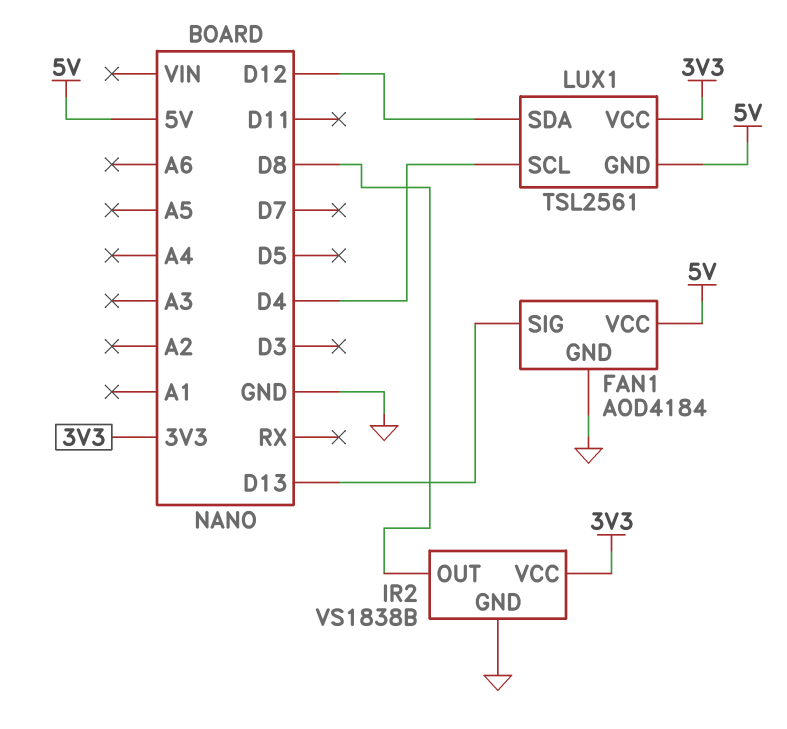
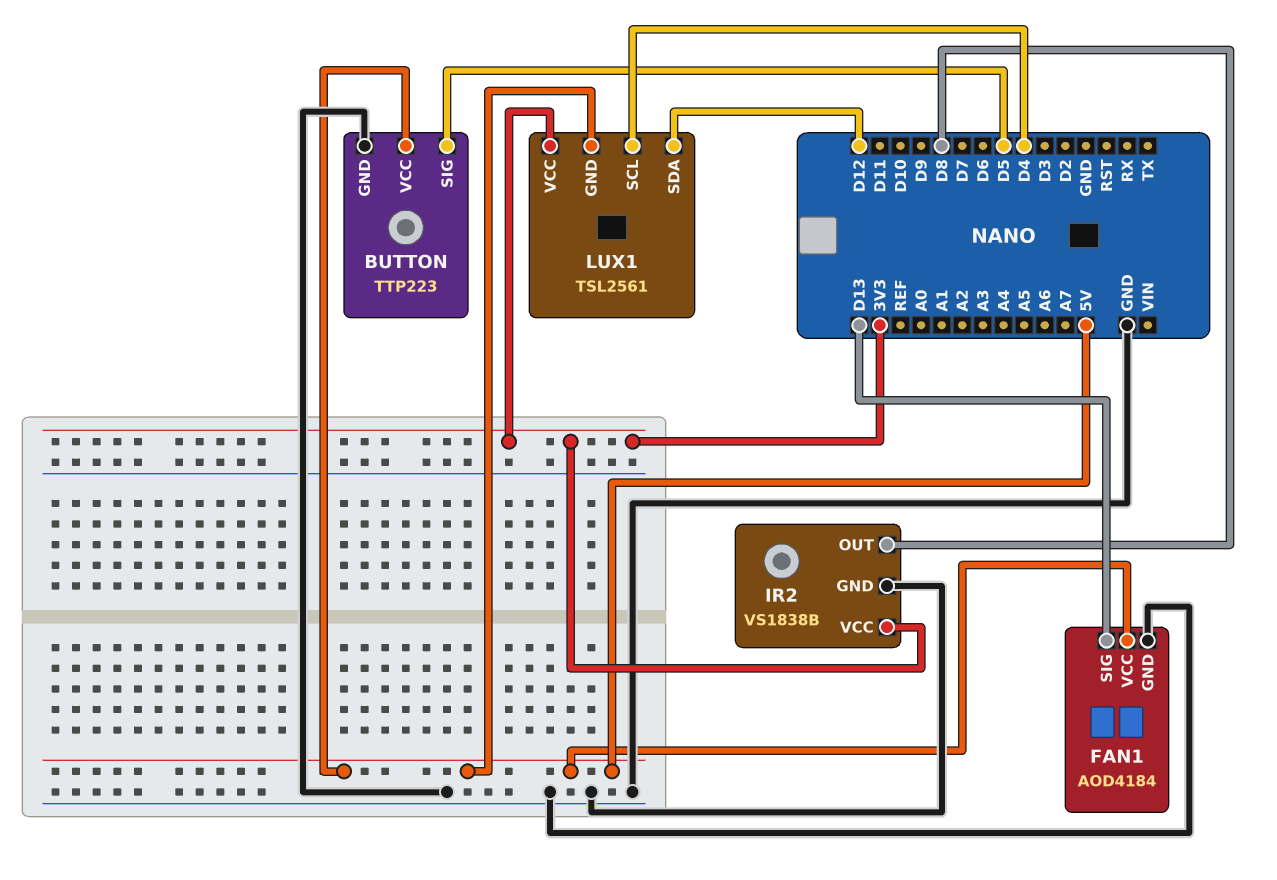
BUTTON: none -> TTP223
BUTTON pin GND: none -> GND
BUTTON pin SIG: none -> D5
BUTTON pin VCC: none -> 5V

